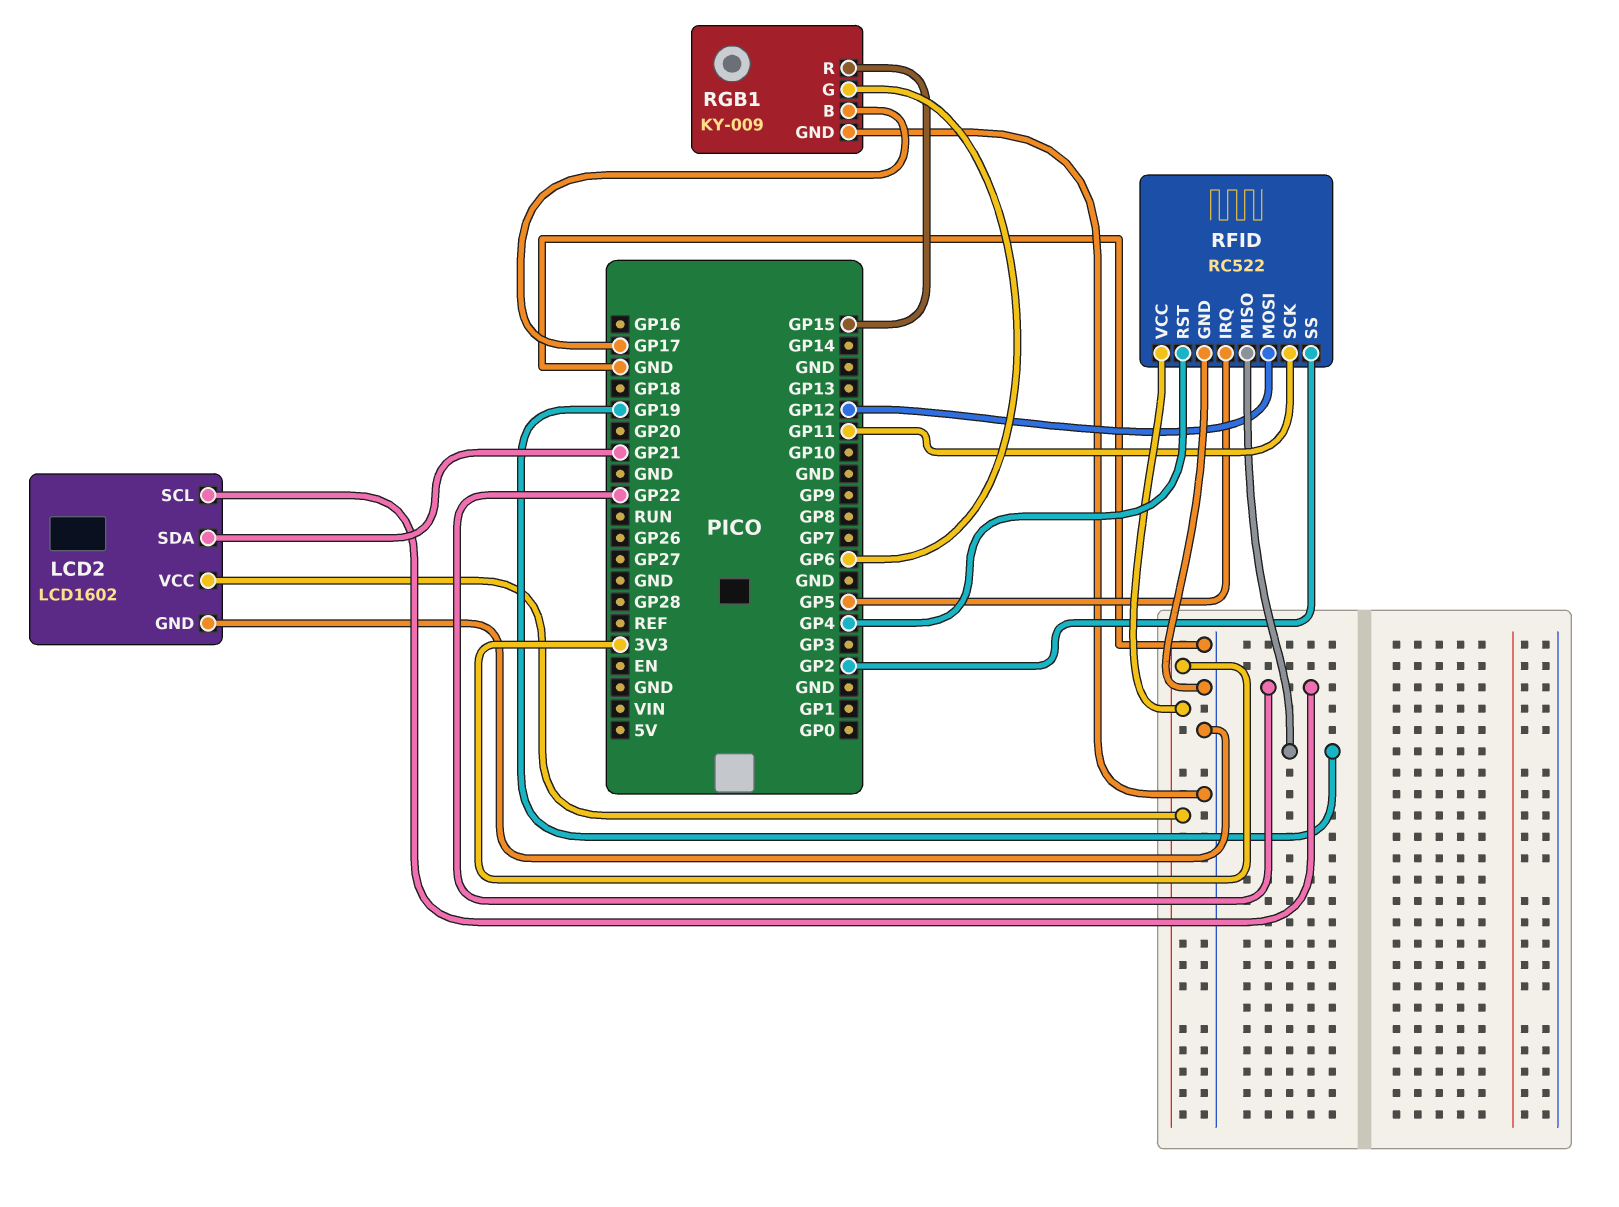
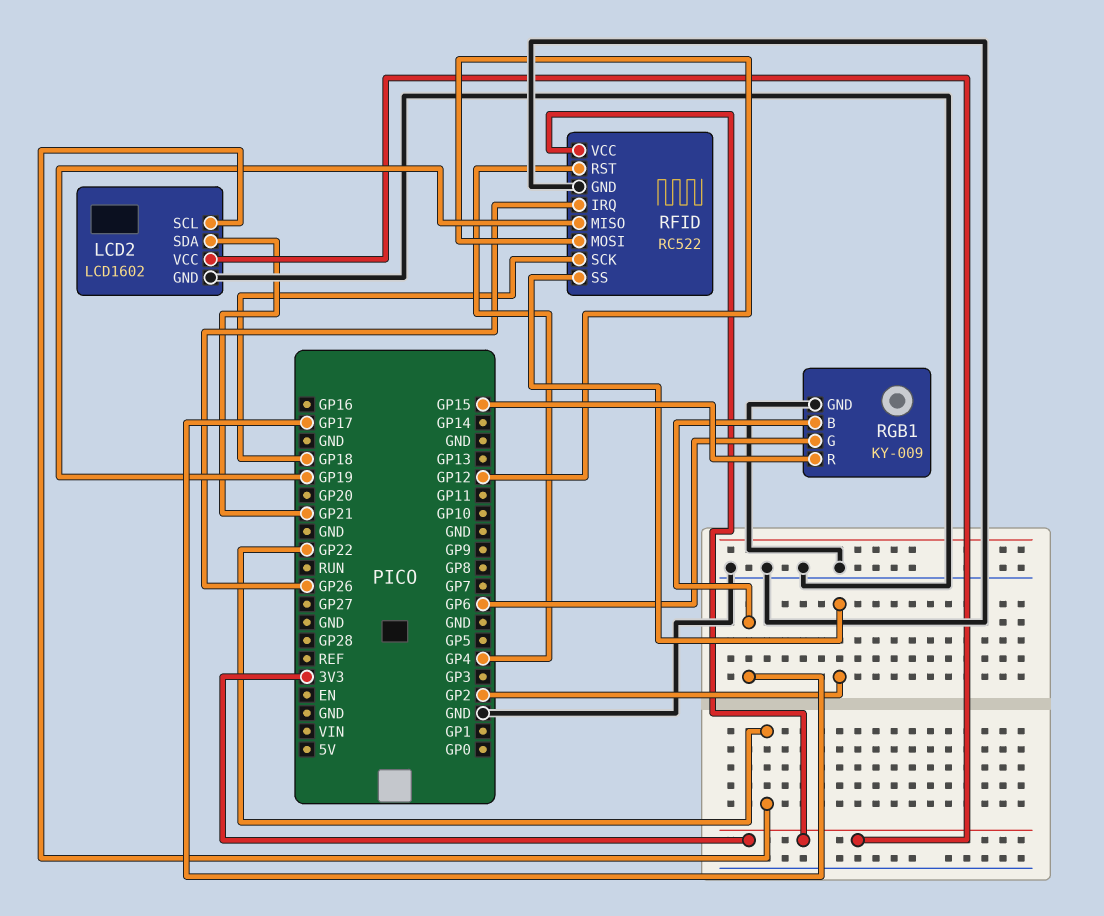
RFID pin IRQ: GP5 -> GP26
RFID pin SCK: GP11 -> GP18

